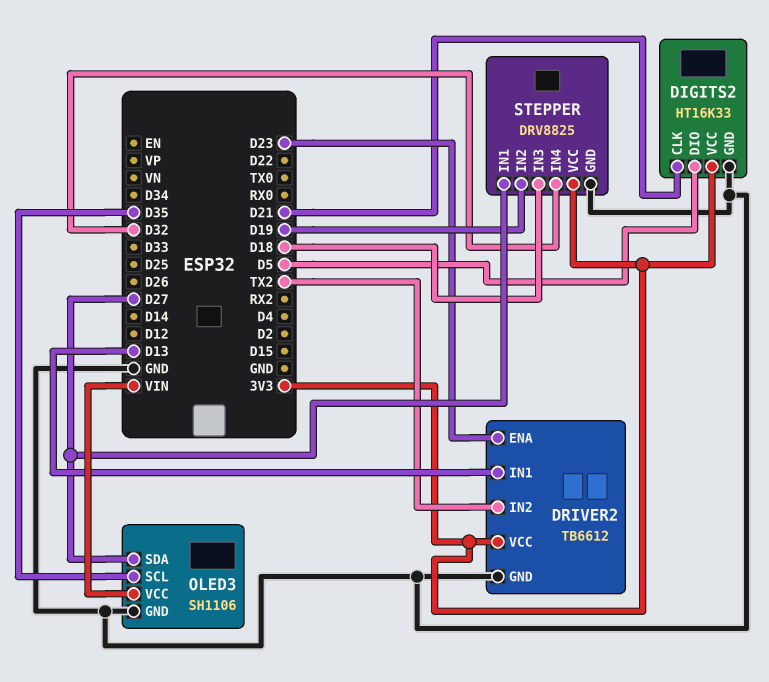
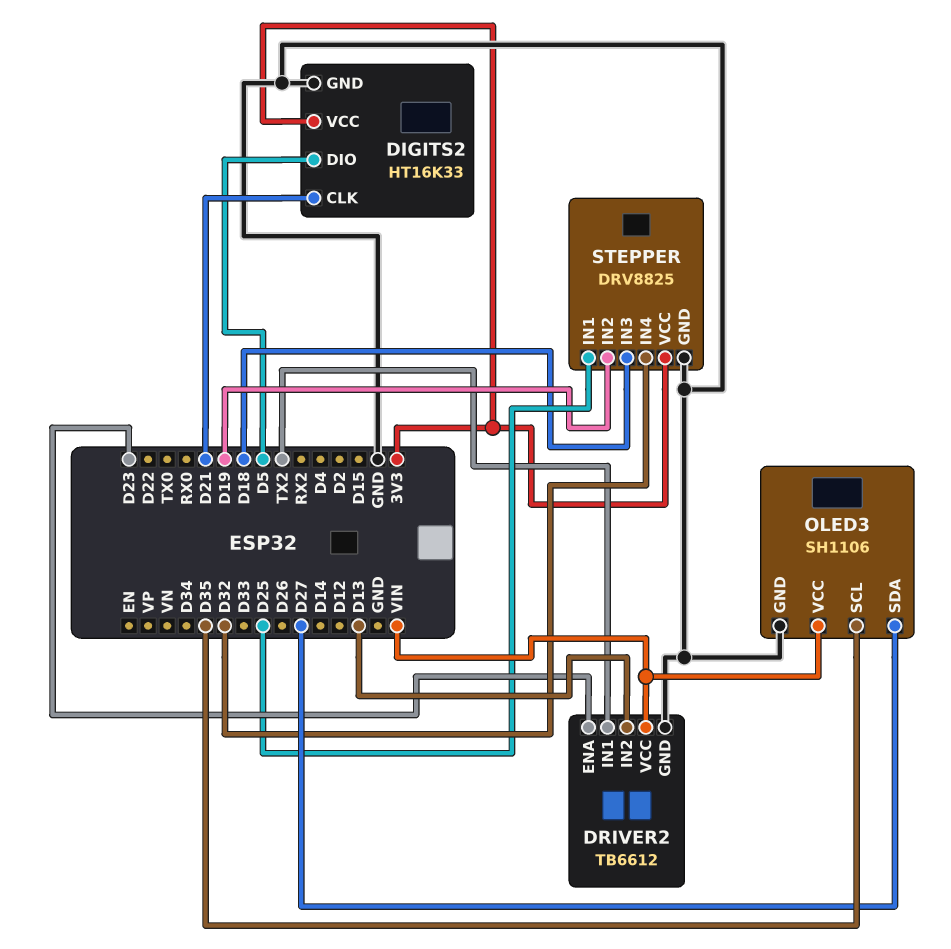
DRIVER2 pin IN1: D13 -> TX2
DRIVER2 pin IN2: TX2 -> D13
DRIVER2 pin VCC: 3V3 -> VIN
STEPPER pin IN1: D27 -> D25

